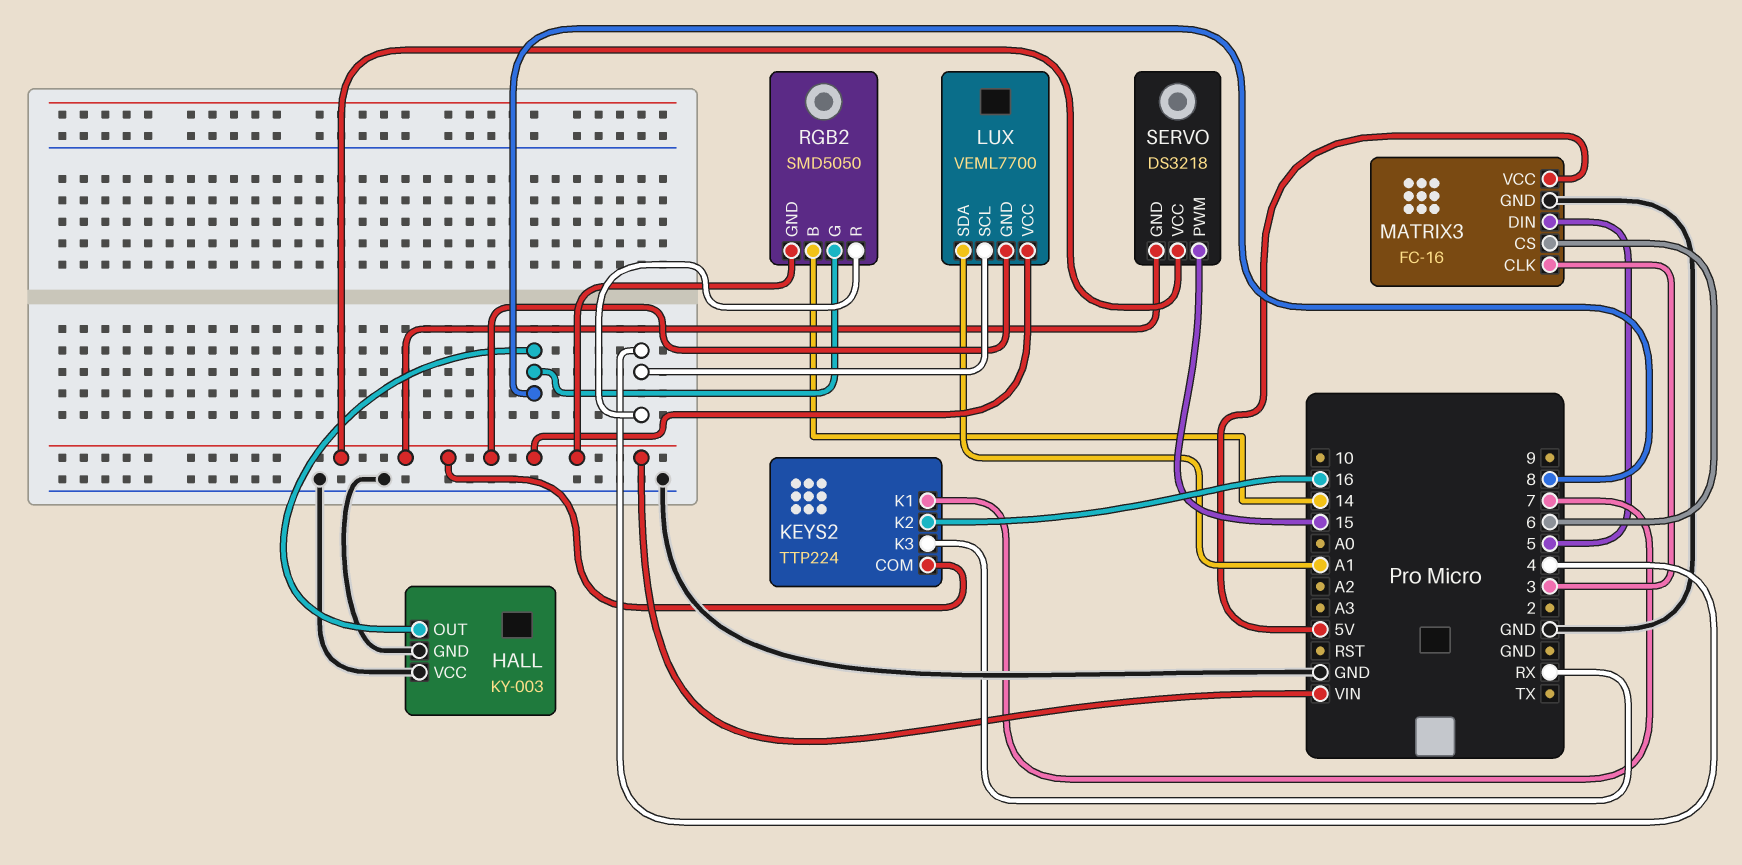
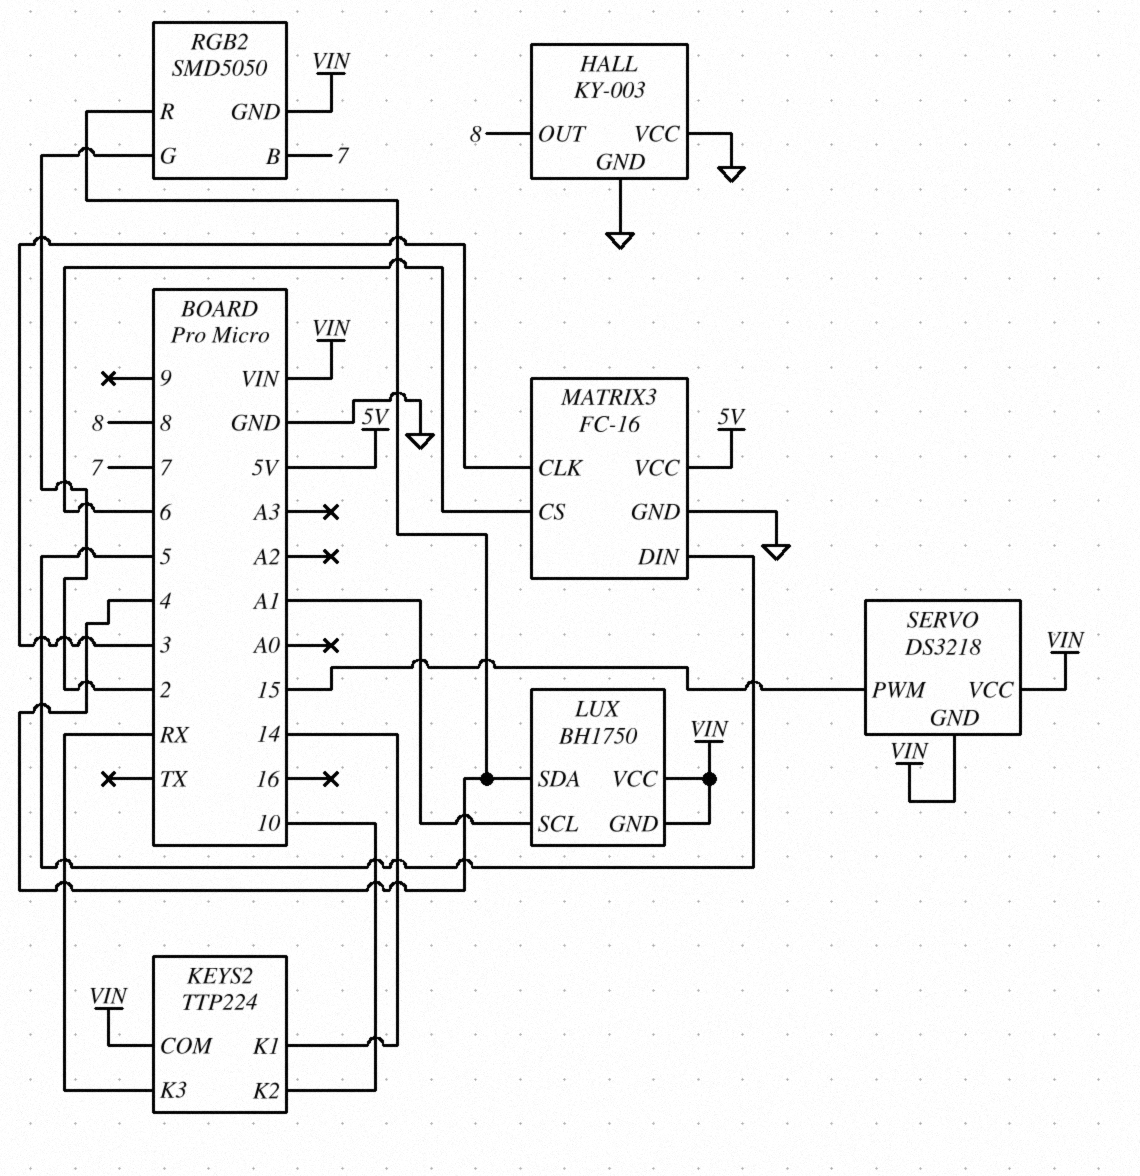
KEYS2 pin K1: 7 -> 14
KEYS2 pin K2: 16 -> 10
LUX: VEML7700 -> BH1750
LUX pin SCL: 4 -> A1
LUX pin SDA: A1 -> 4
RGB2 pin B: 14 -> 7
RGB2 pin G: 8 -> 2

